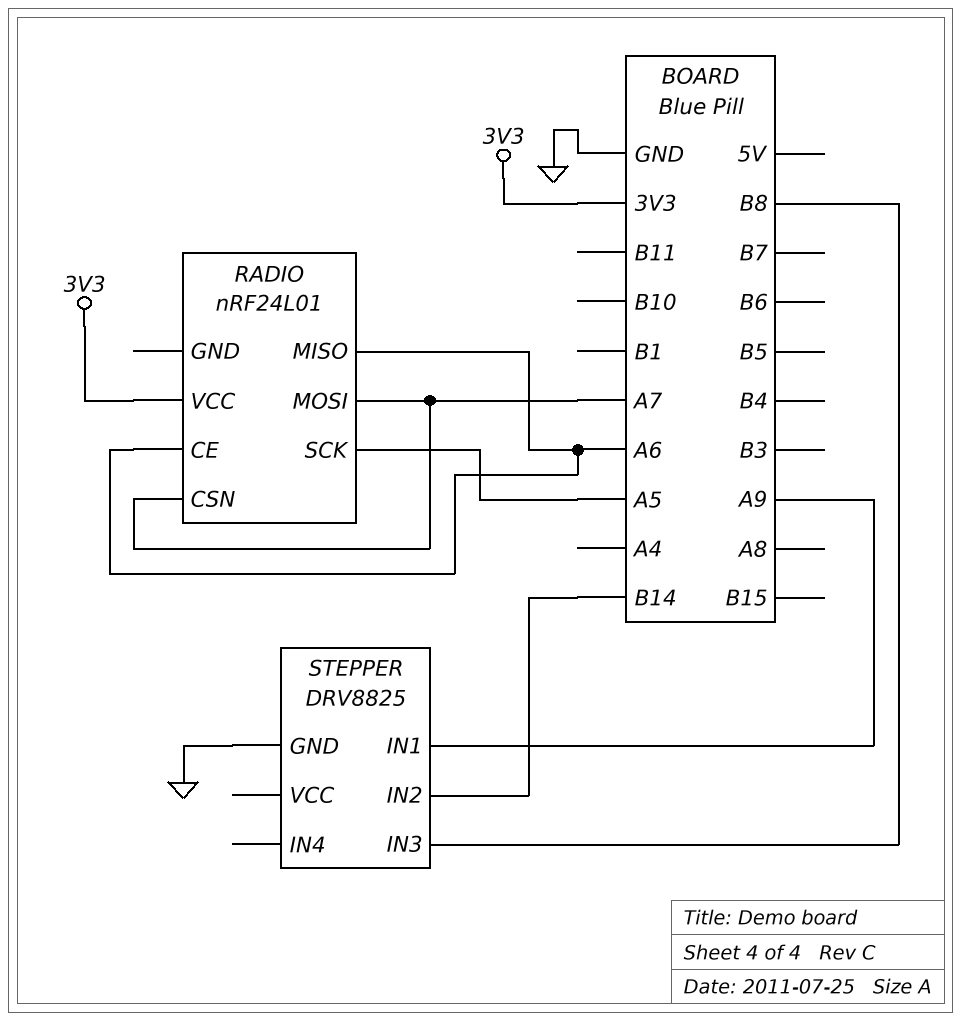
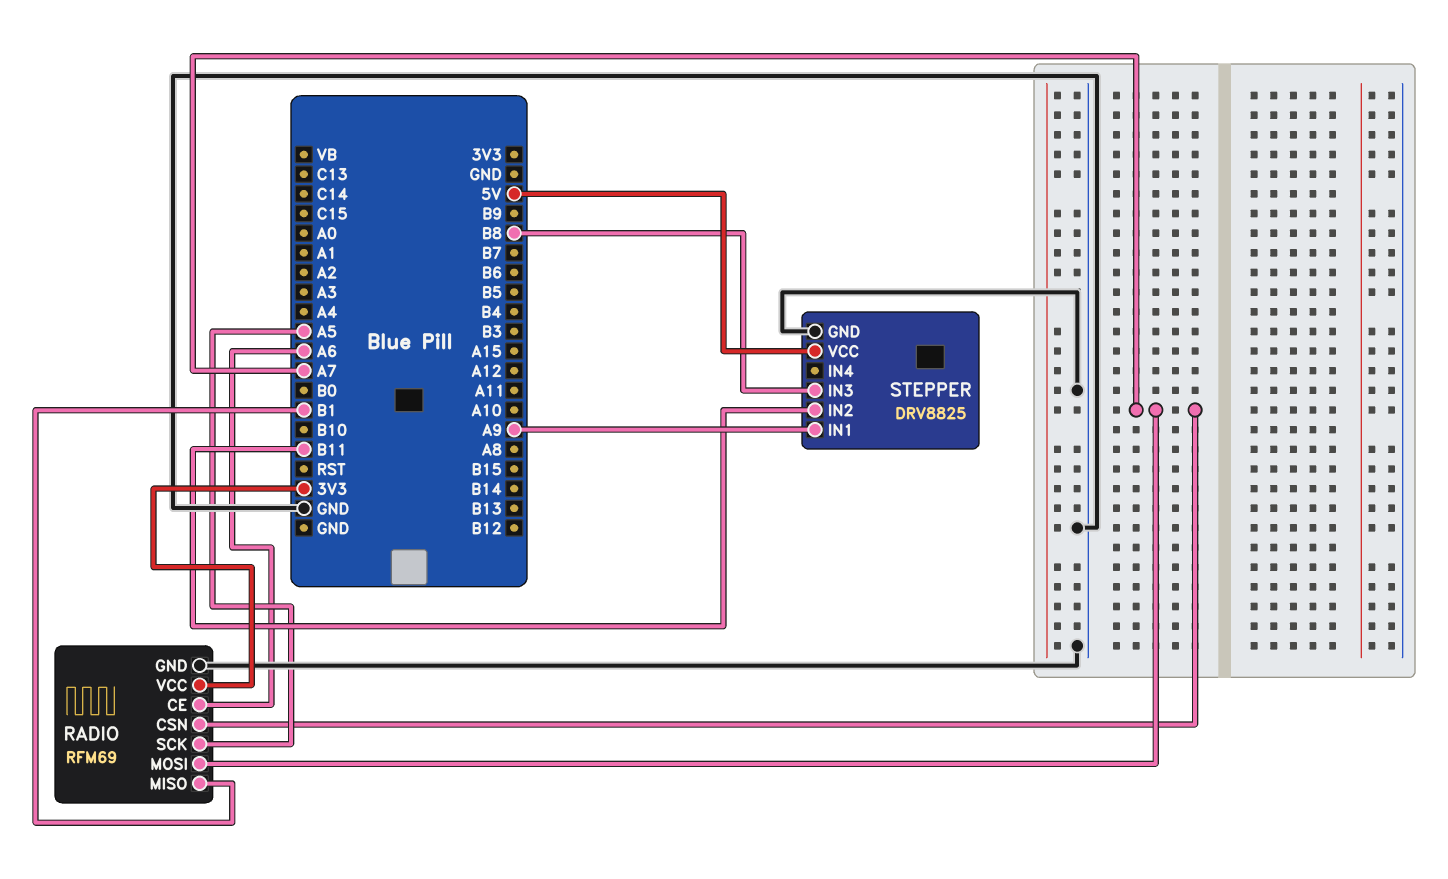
RADIO: nRF24L01 -> RFM69
RADIO pin GND: none -> GND
RADIO pin MISO: A6 -> B1
STEPPER pin IN2: B14 -> B11
STEPPER pin VCC: none -> 5V

